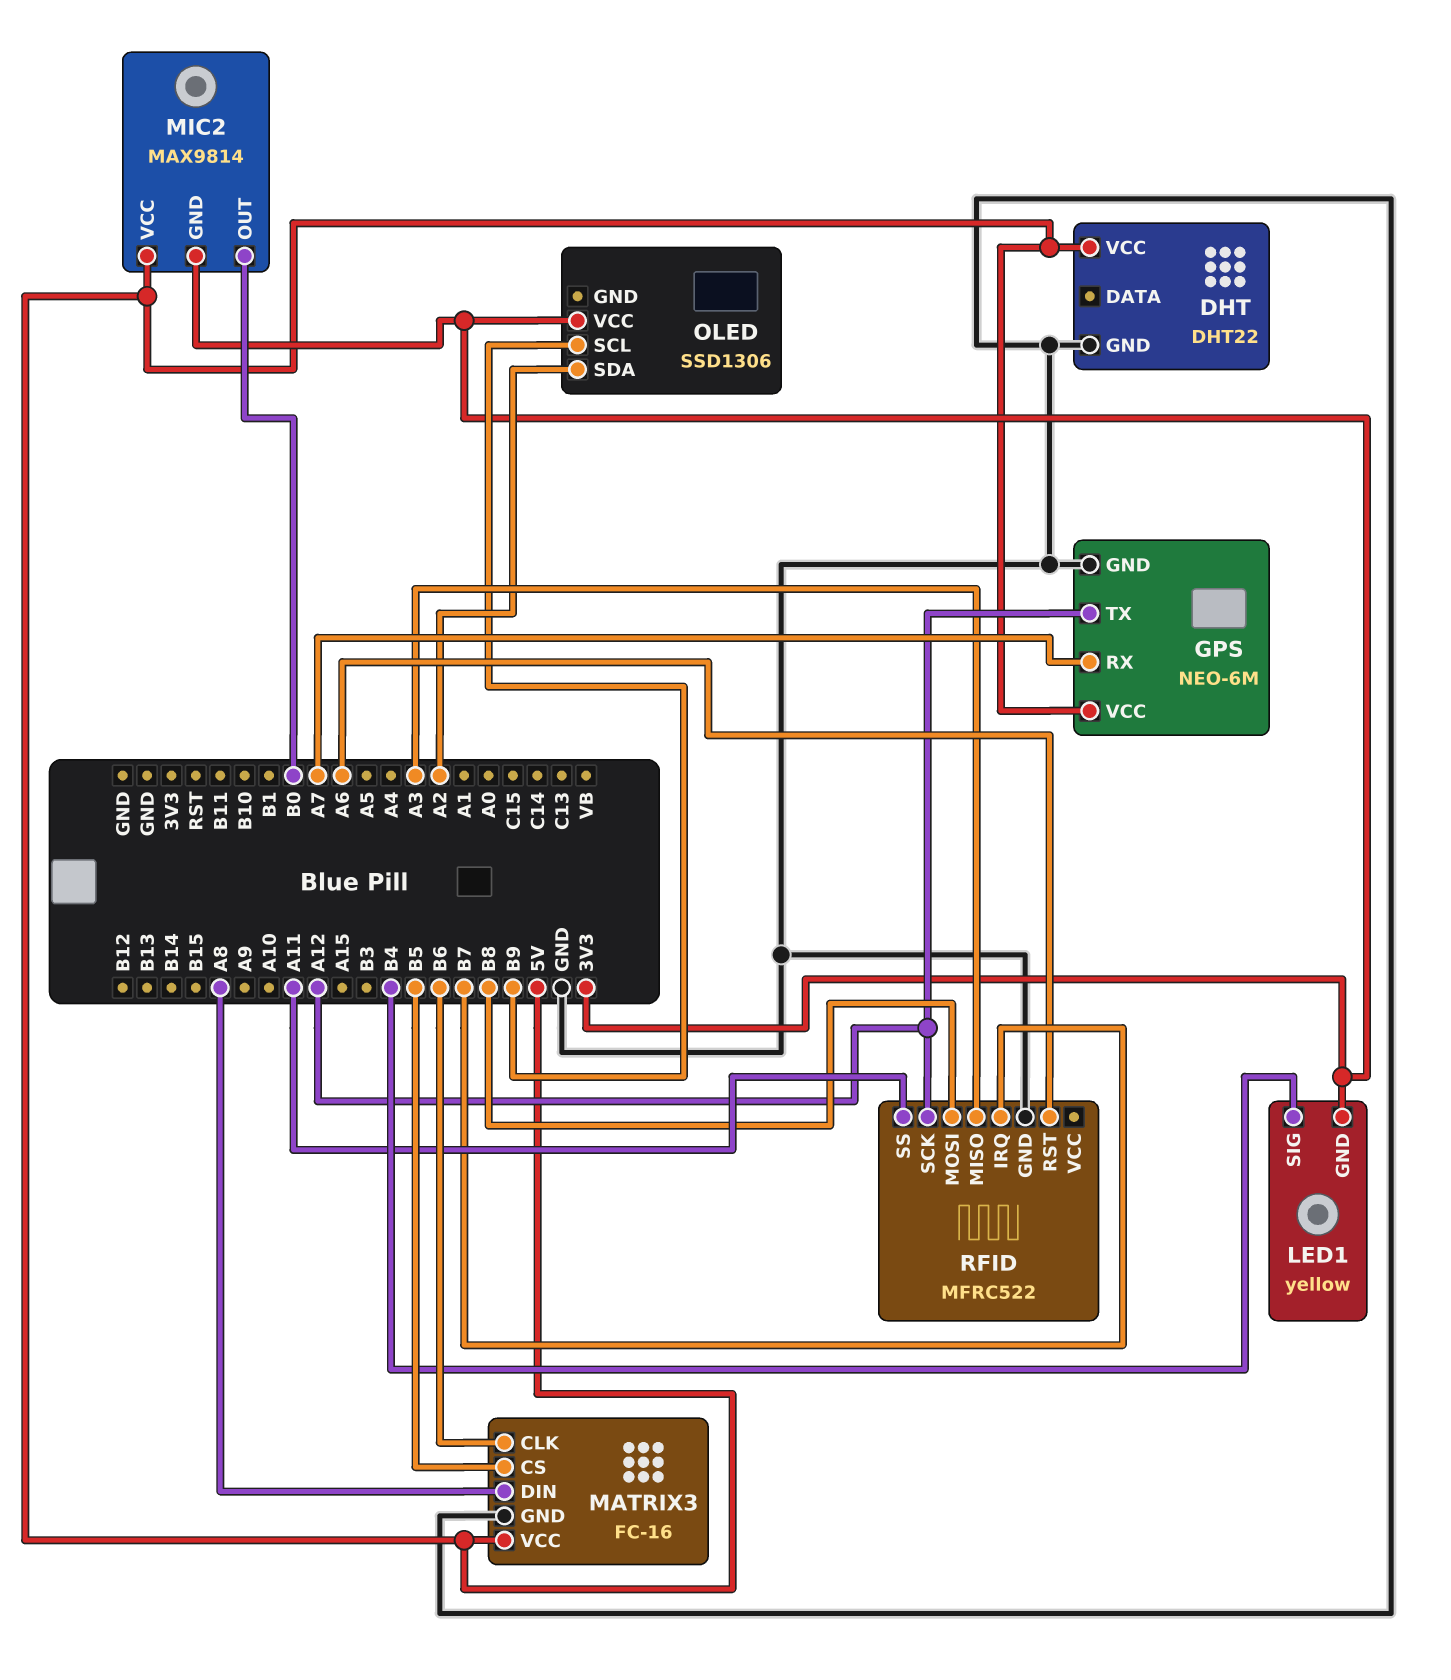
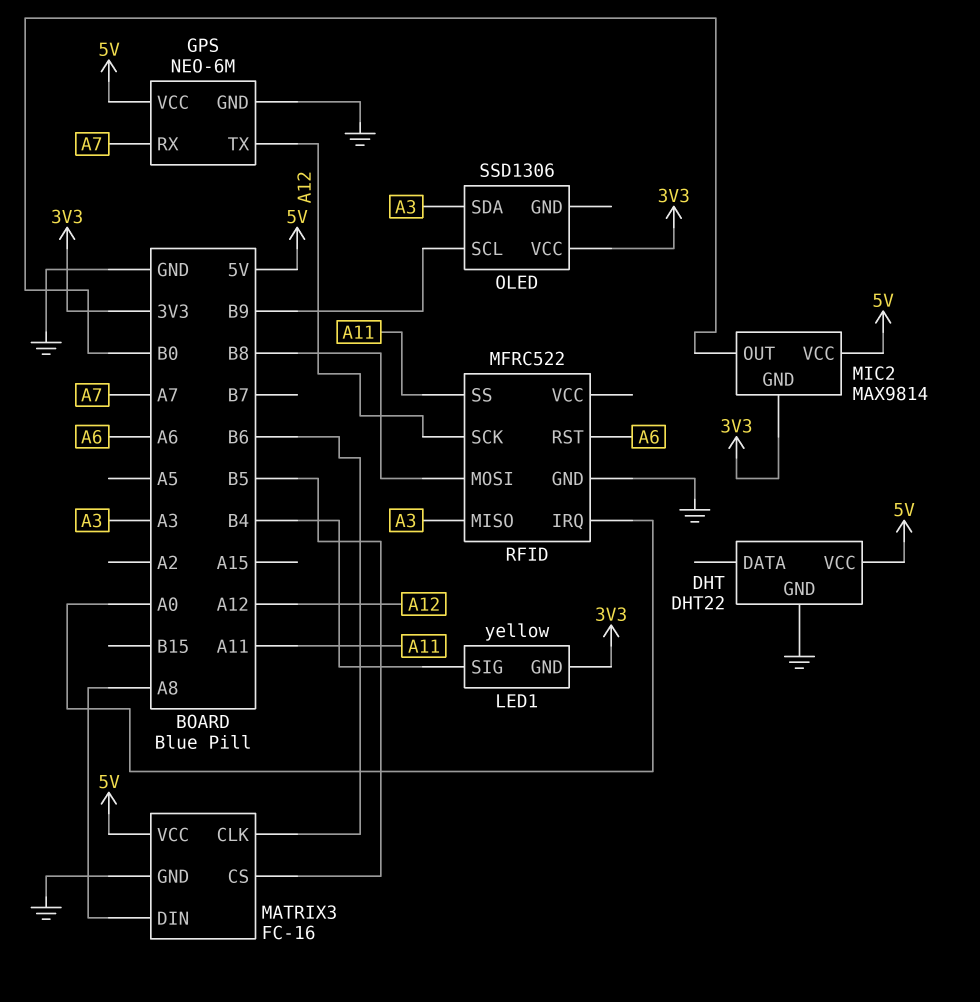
OLED pin SDA: A2 -> A3
RFID pin IRQ: B7 -> A0

